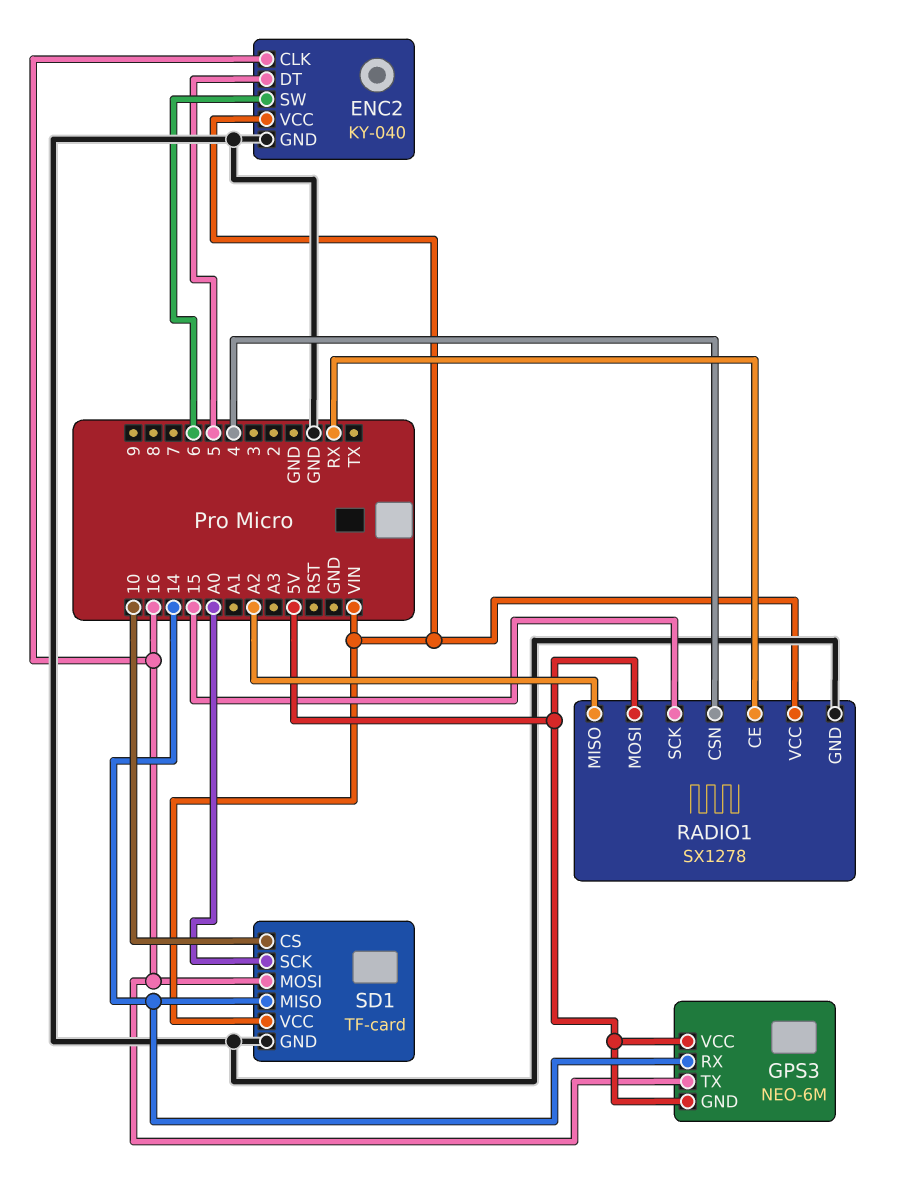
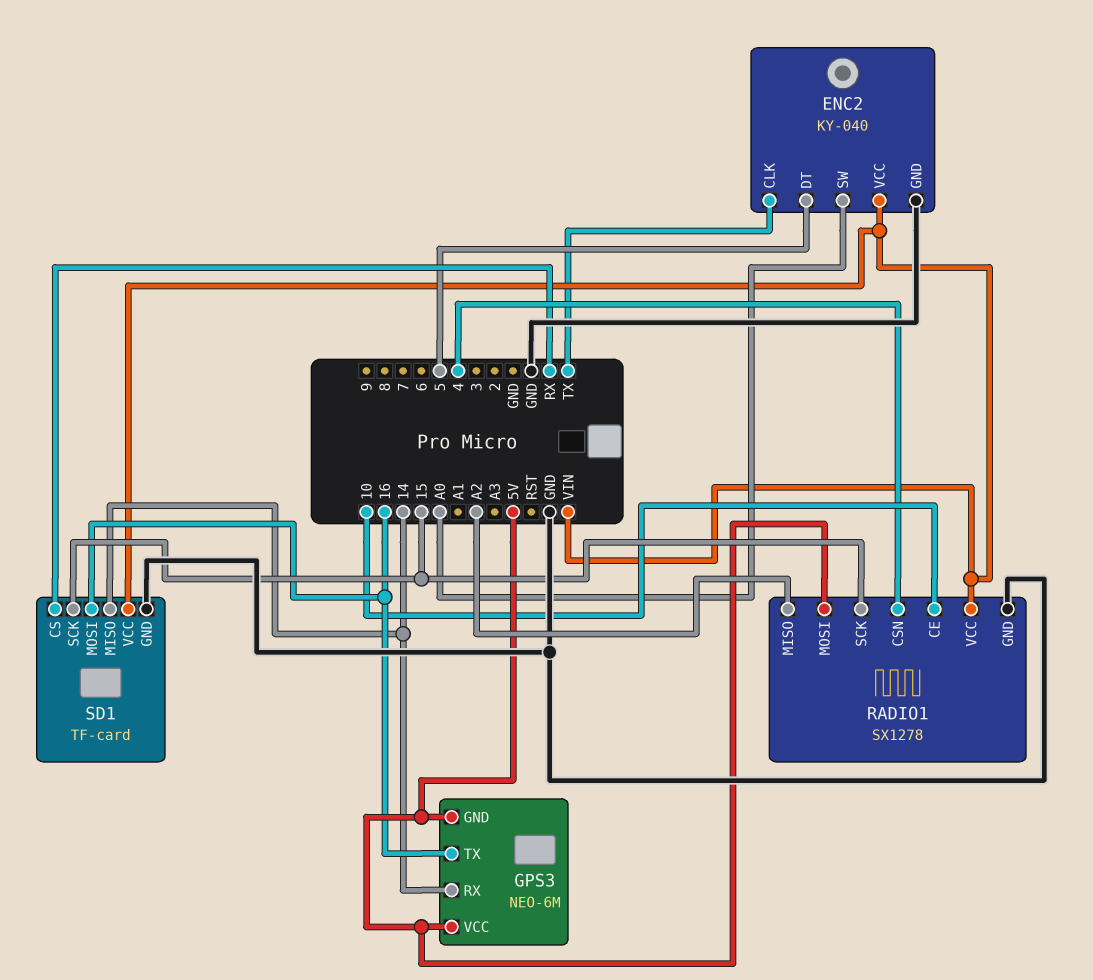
ENC2 pin CLK: 16 -> TX
ENC2 pin SW: 6 -> A0
RADIO1 pin CE: RX -> 10
SD1 pin CS: 10 -> RX
SD1 pin SCK: A0 -> 15

